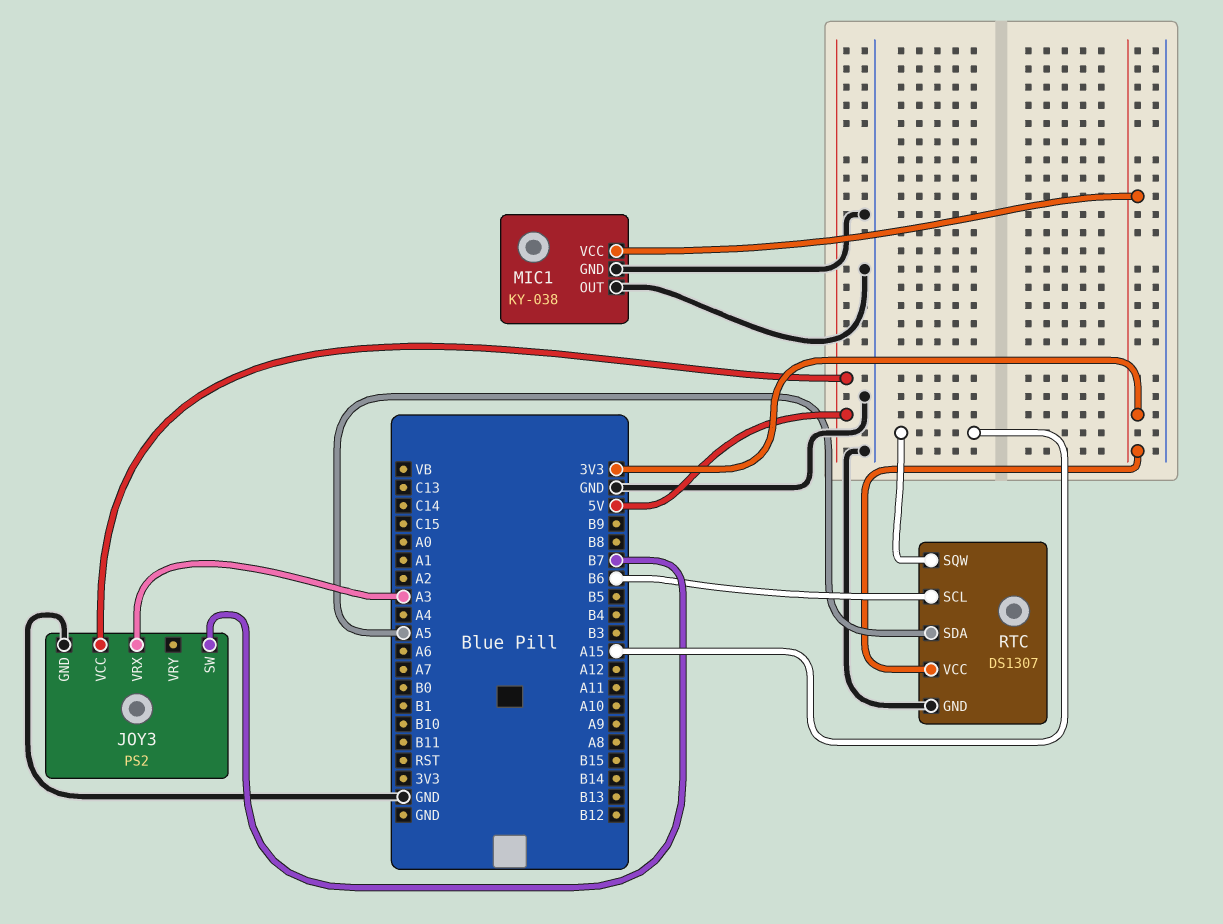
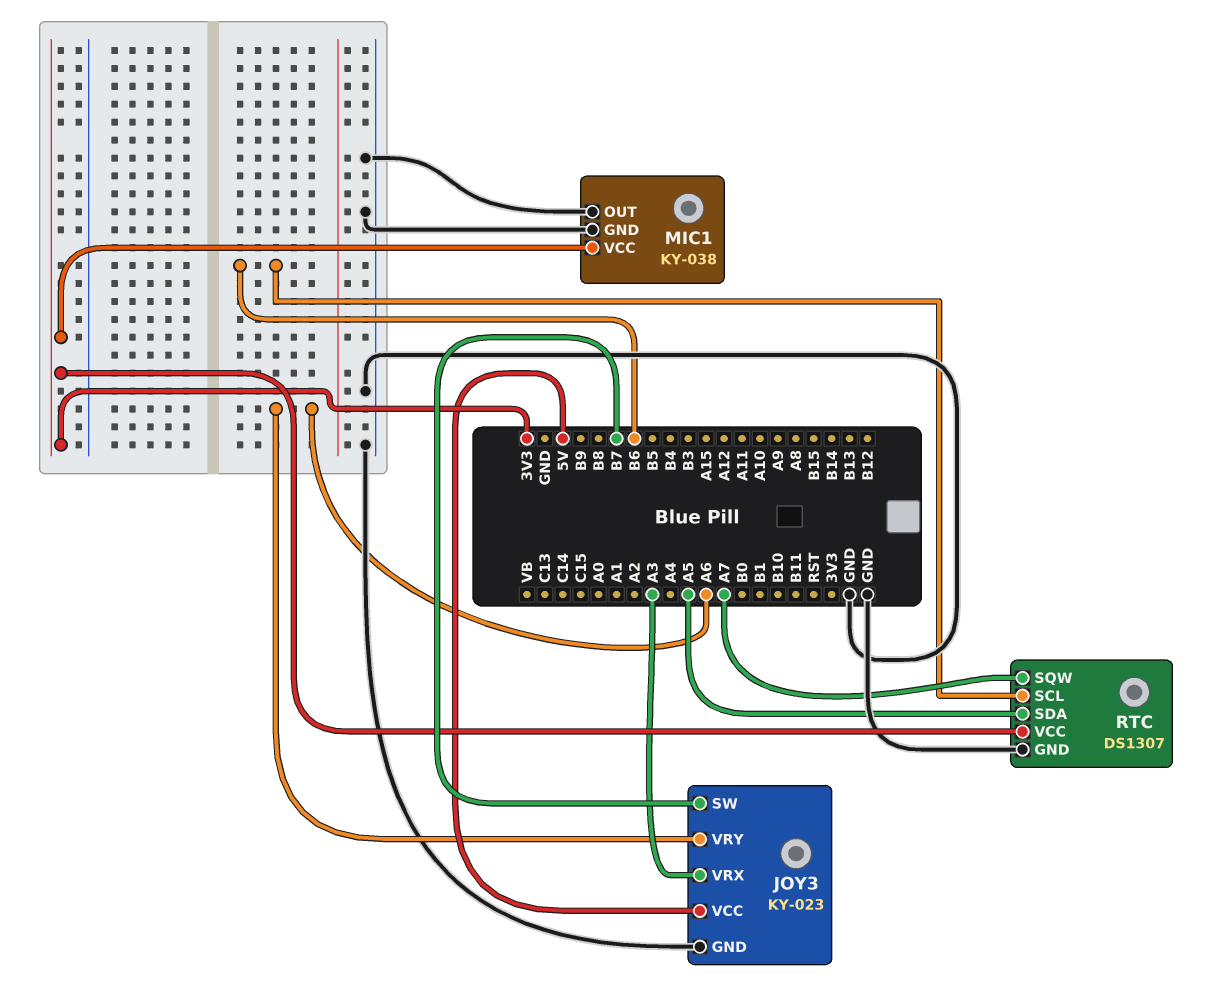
JOY3: PS2 -> KY-023
JOY3 pin VRY: none -> A6
RTC pin SQW: A15 -> A7

